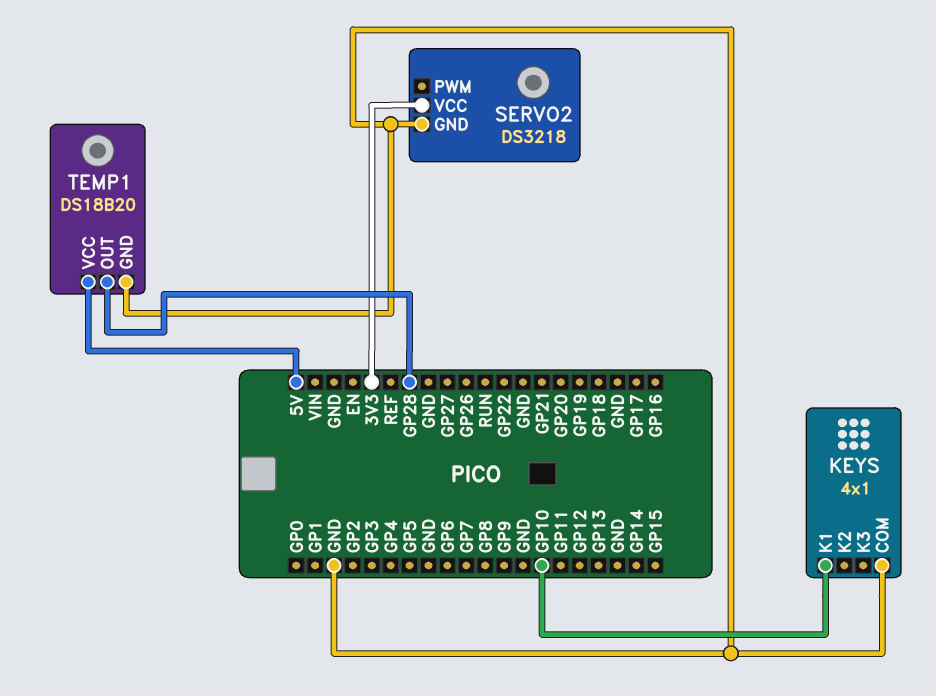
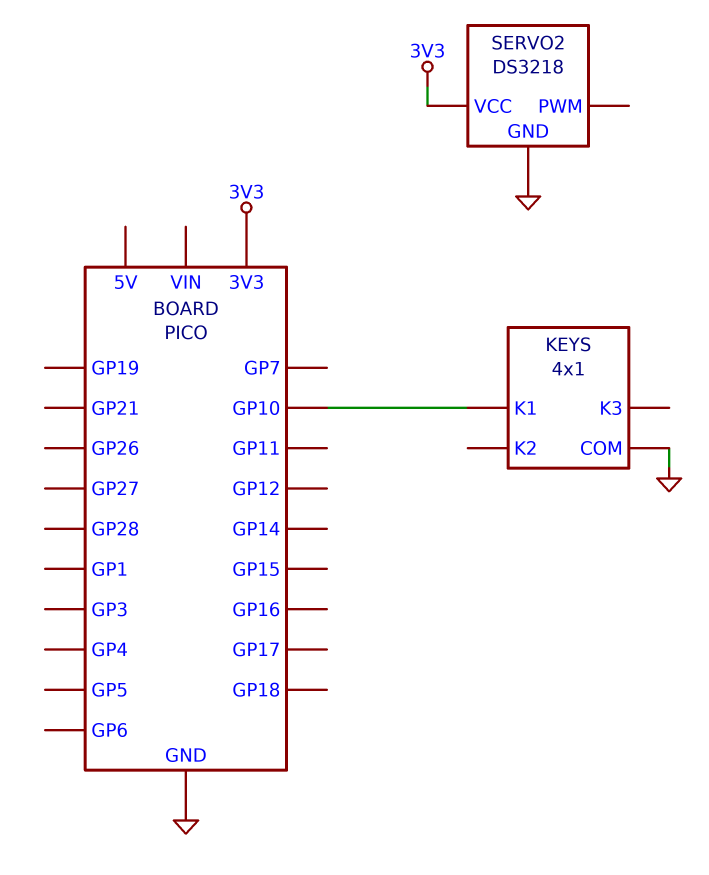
TEMP1: DS18B20 -> none
TEMP1 pin GND: GND -> none
TEMP1 pin OUT: GP28 -> none
TEMP1 pin VCC: 5V -> none

